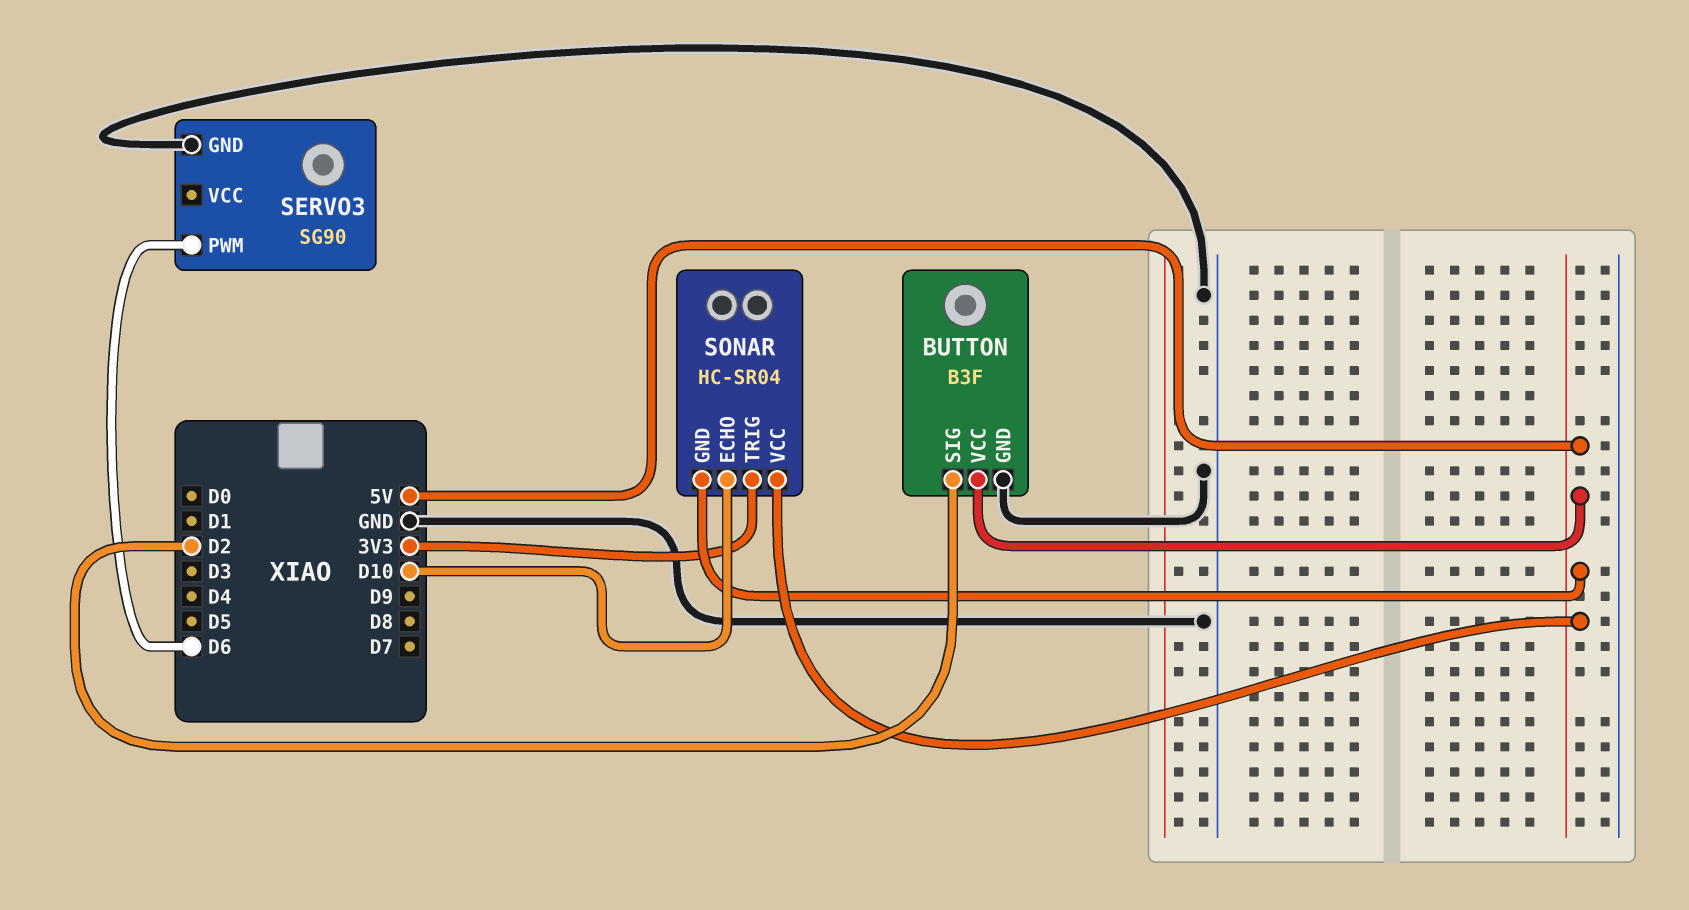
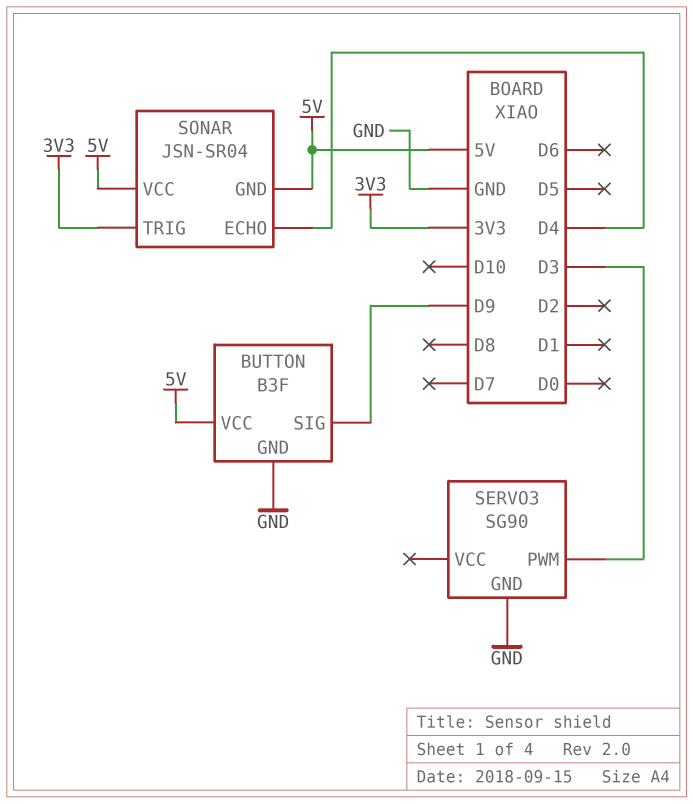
BUTTON pin SIG: D2 -> D9
SERVO3 pin PWM: D6 -> D3
SONAR: HC-SR04 -> JSN-SR04
SONAR pin ECHO: D10 -> D4

